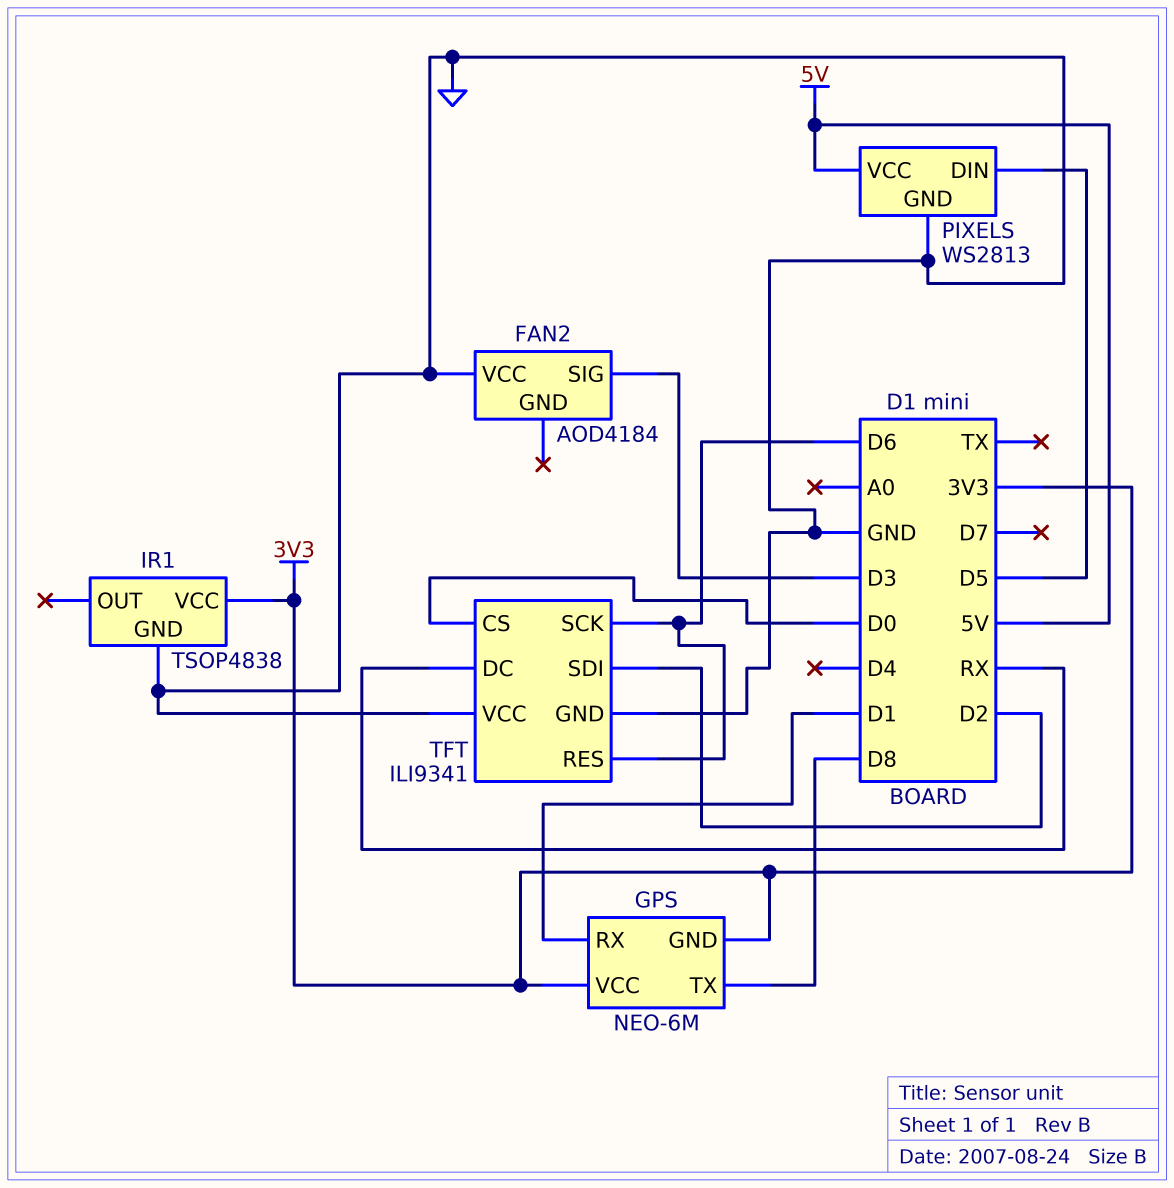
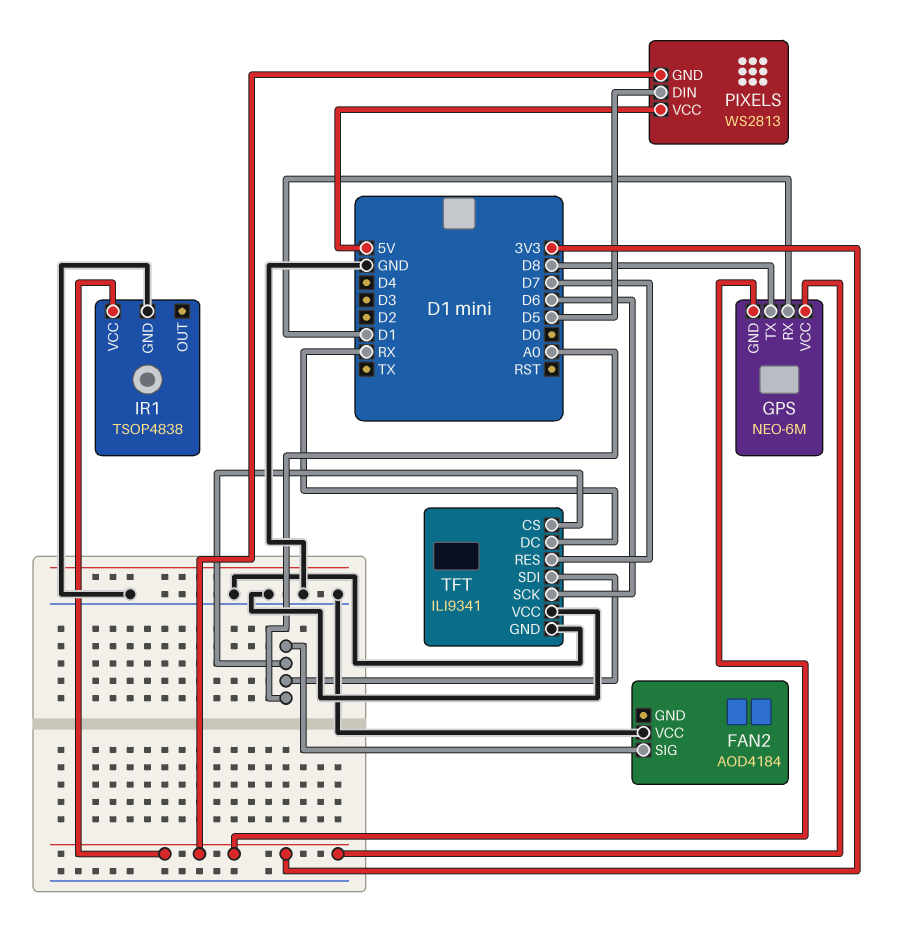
FAN2 pin SIG: D3 -> A0
PIXELS pin GND: GND -> 3V3
TFT pin CS: D0 -> A0
TFT pin RES: D6 -> D7
TFT pin SDI: D2 -> A0

